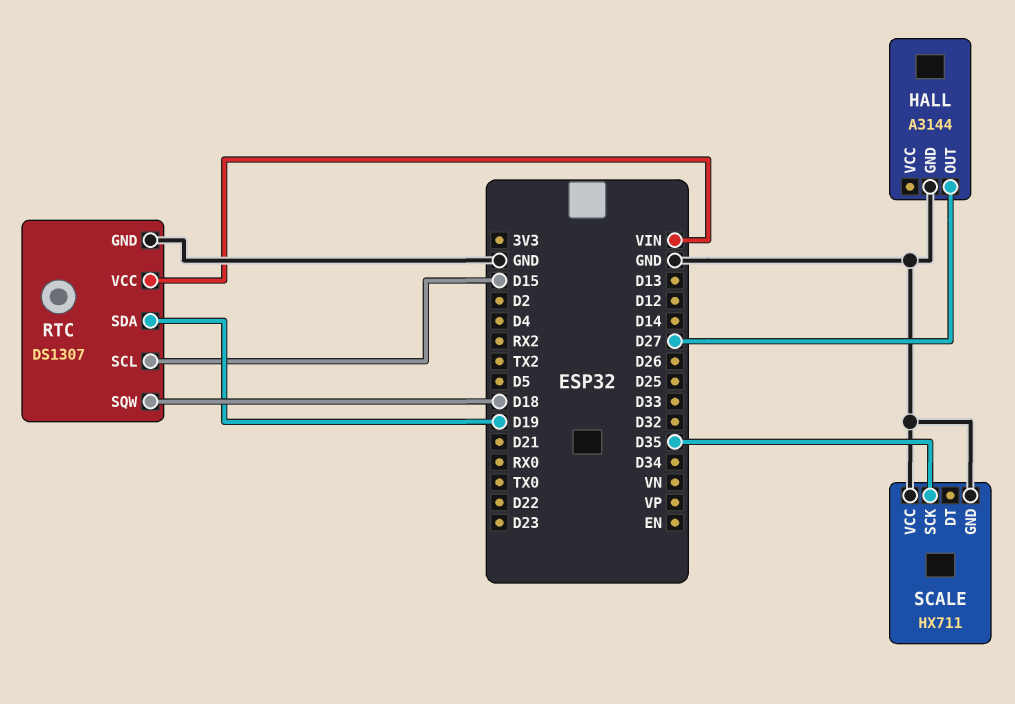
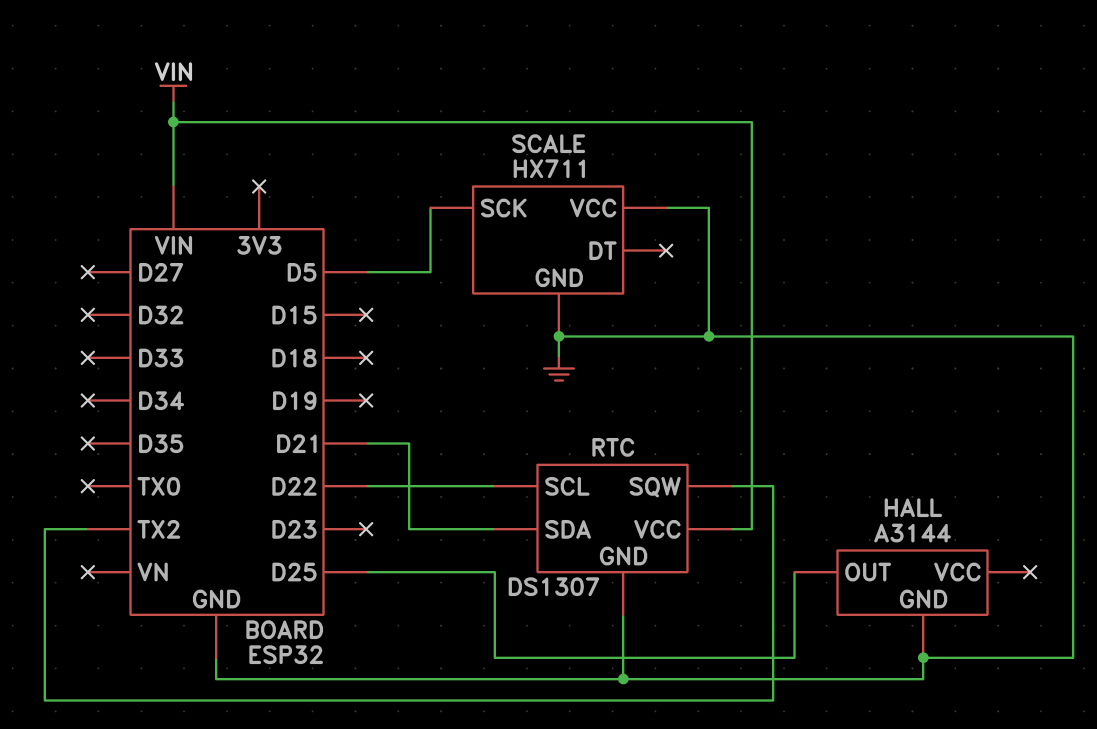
HALL pin OUT: D27 -> D25
RTC pin SCL: D15 -> D22
RTC pin SDA: D19 -> D21
RTC pin SQW: D18 -> TX2
SCALE pin SCK: D35 -> D5

